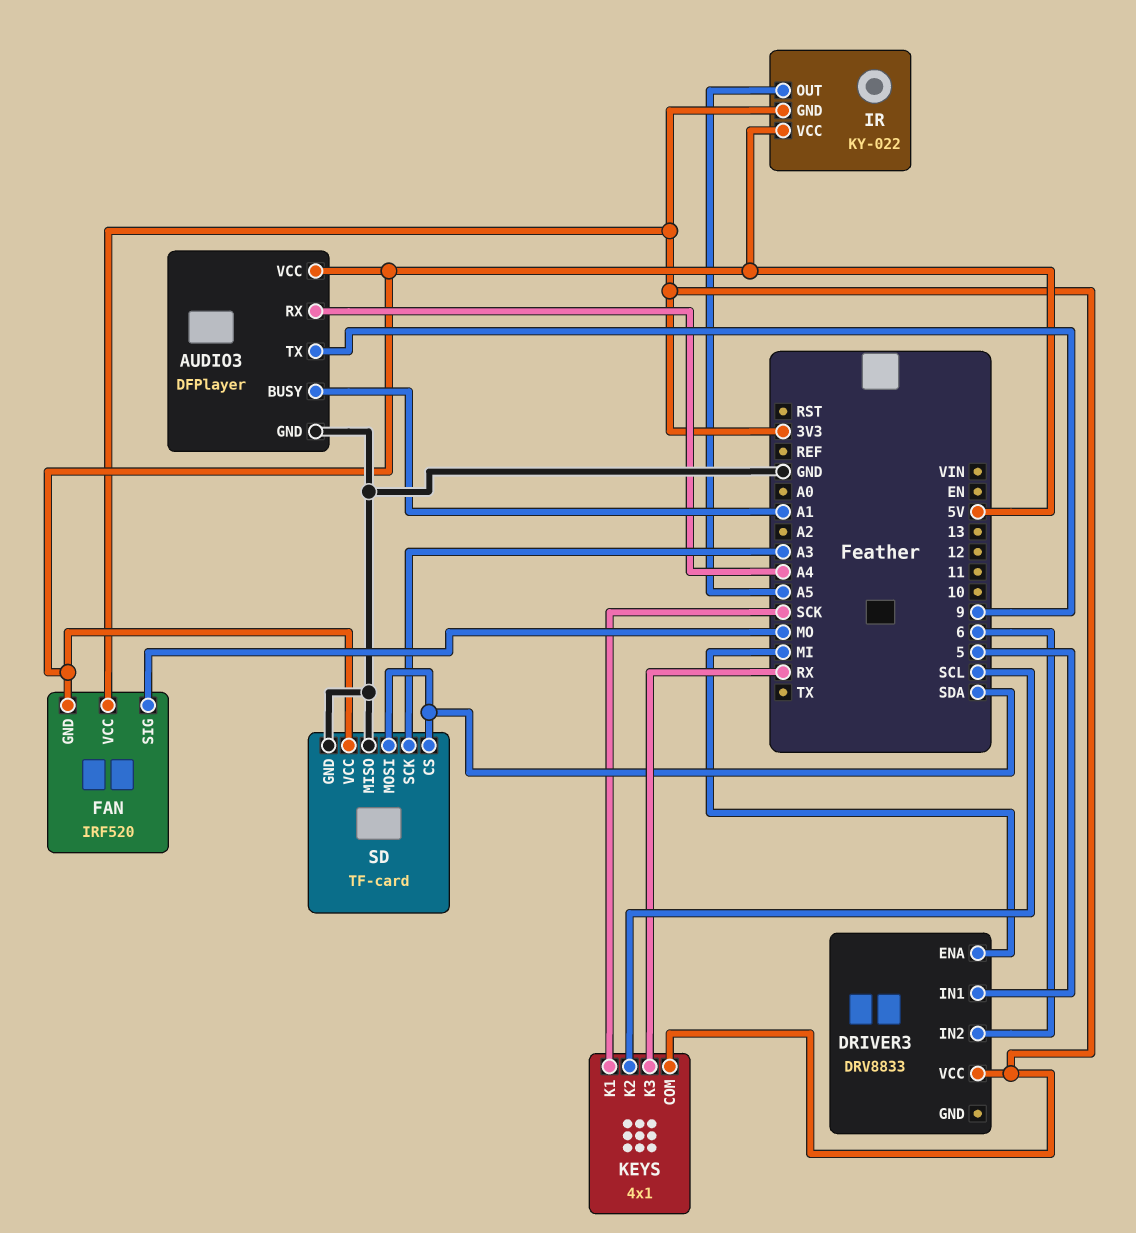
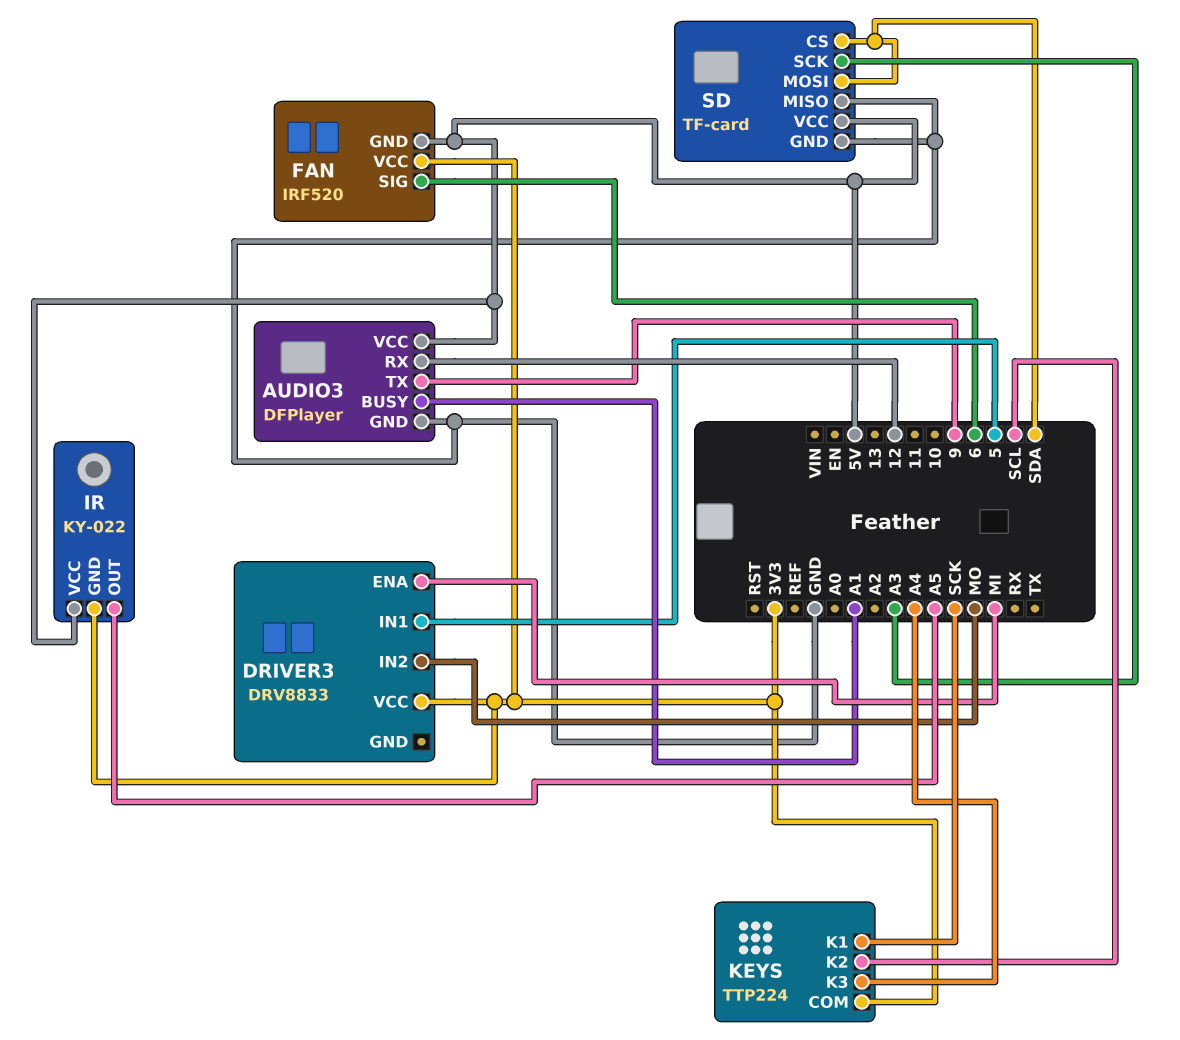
AUDIO3 pin RX: A4 -> 12
DRIVER3 pin IN2: 6 -> MO
FAN pin SIG: MO -> 6
KEYS: 4x1 -> TTP224
KEYS pin K3: RX -> A4

